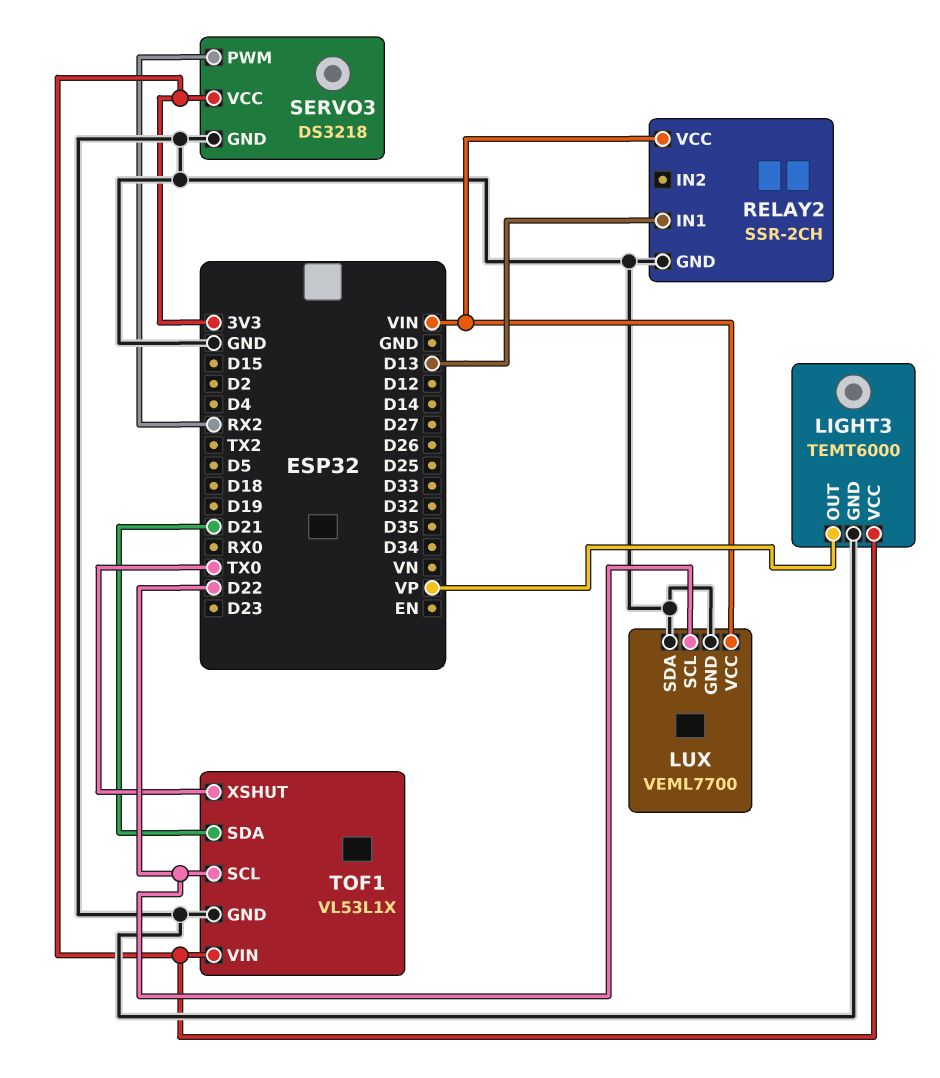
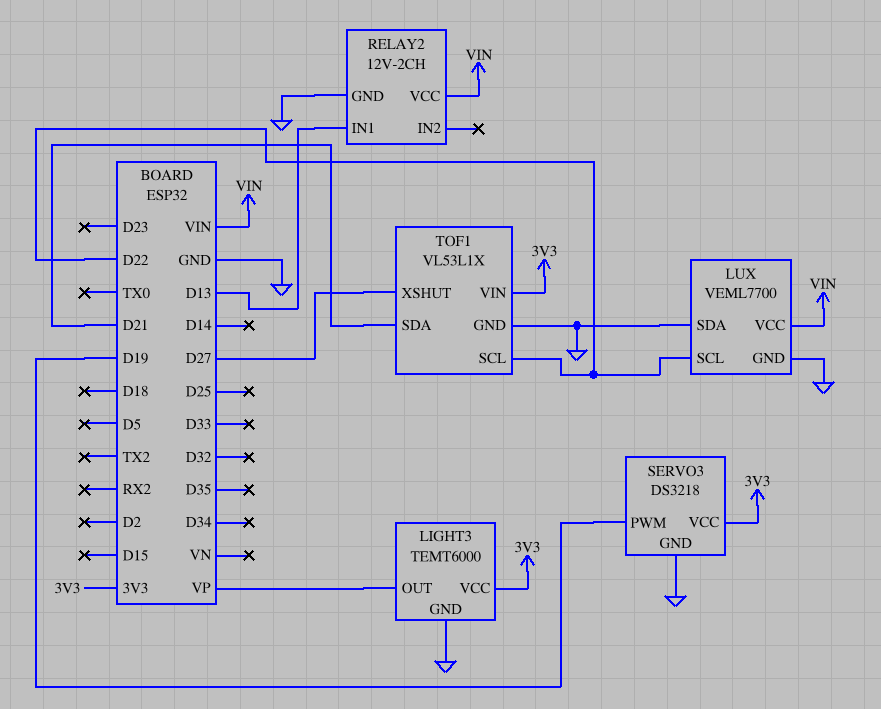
RELAY2: SSR-2CH -> 12V-2CH
SERVO3 pin PWM: RX2 -> D19
TOF1 pin XSHUT: TX0 -> D27

